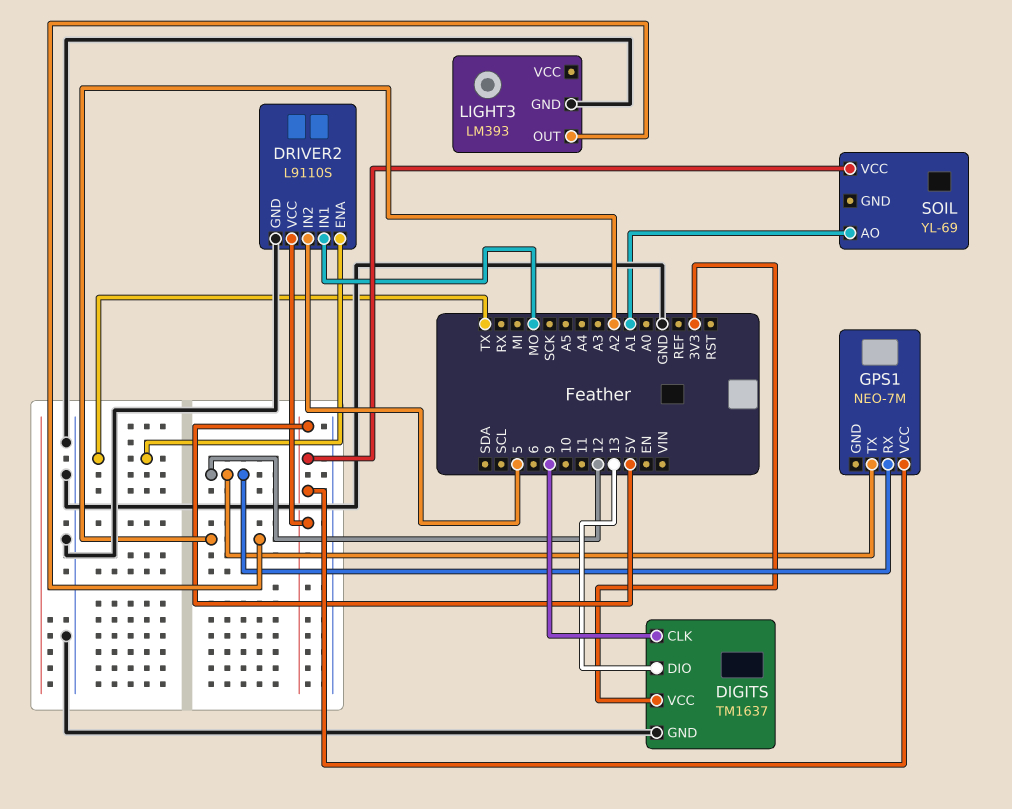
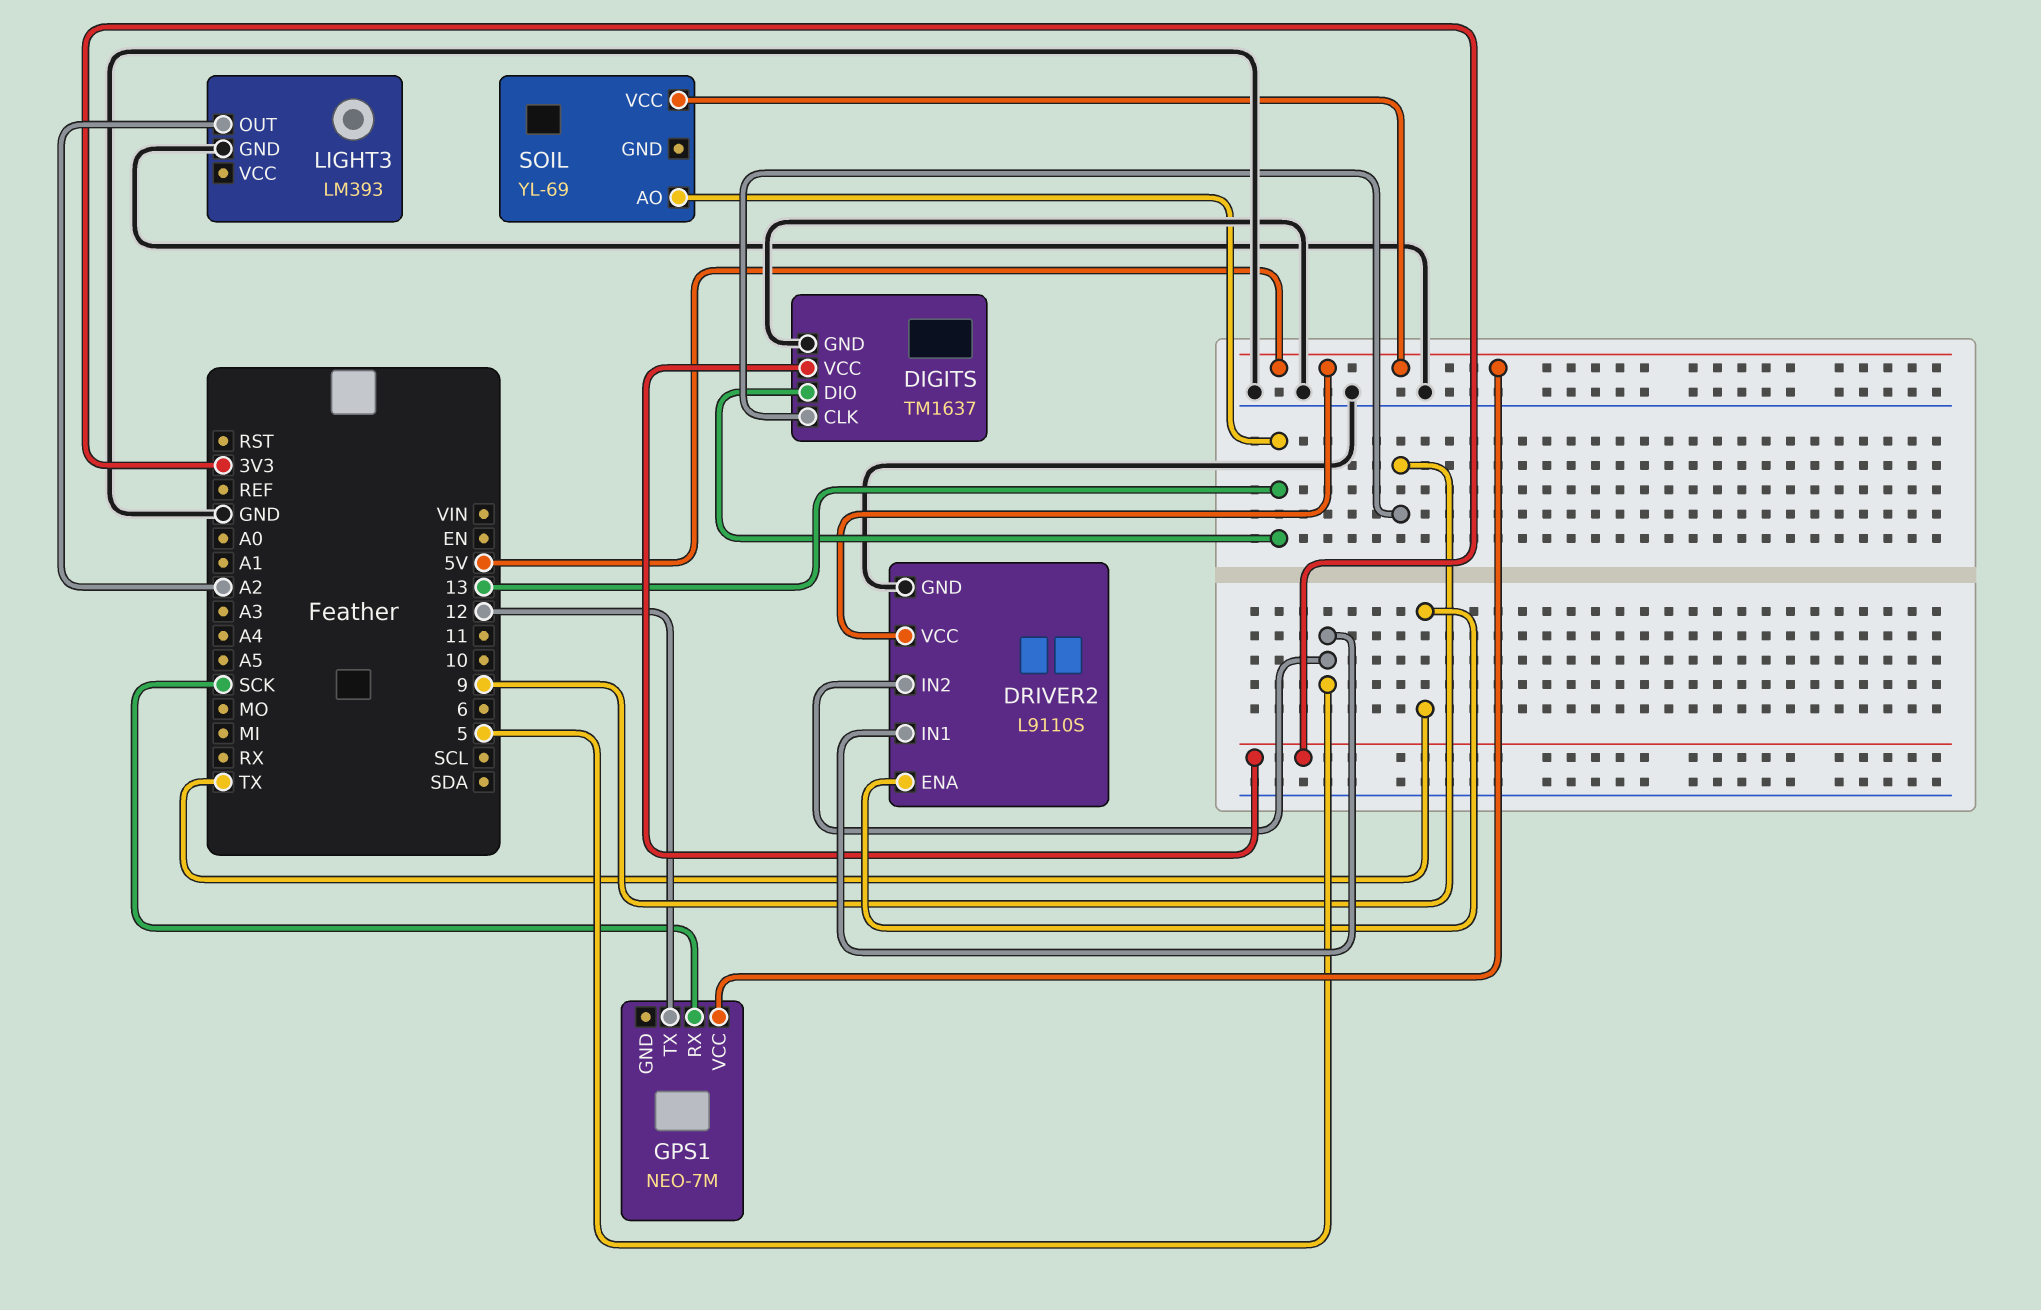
DRIVER2 pin IN1: MO -> 5
GPS1 pin RX: 12 -> SCK
SOIL pin AO: A1 -> 13

